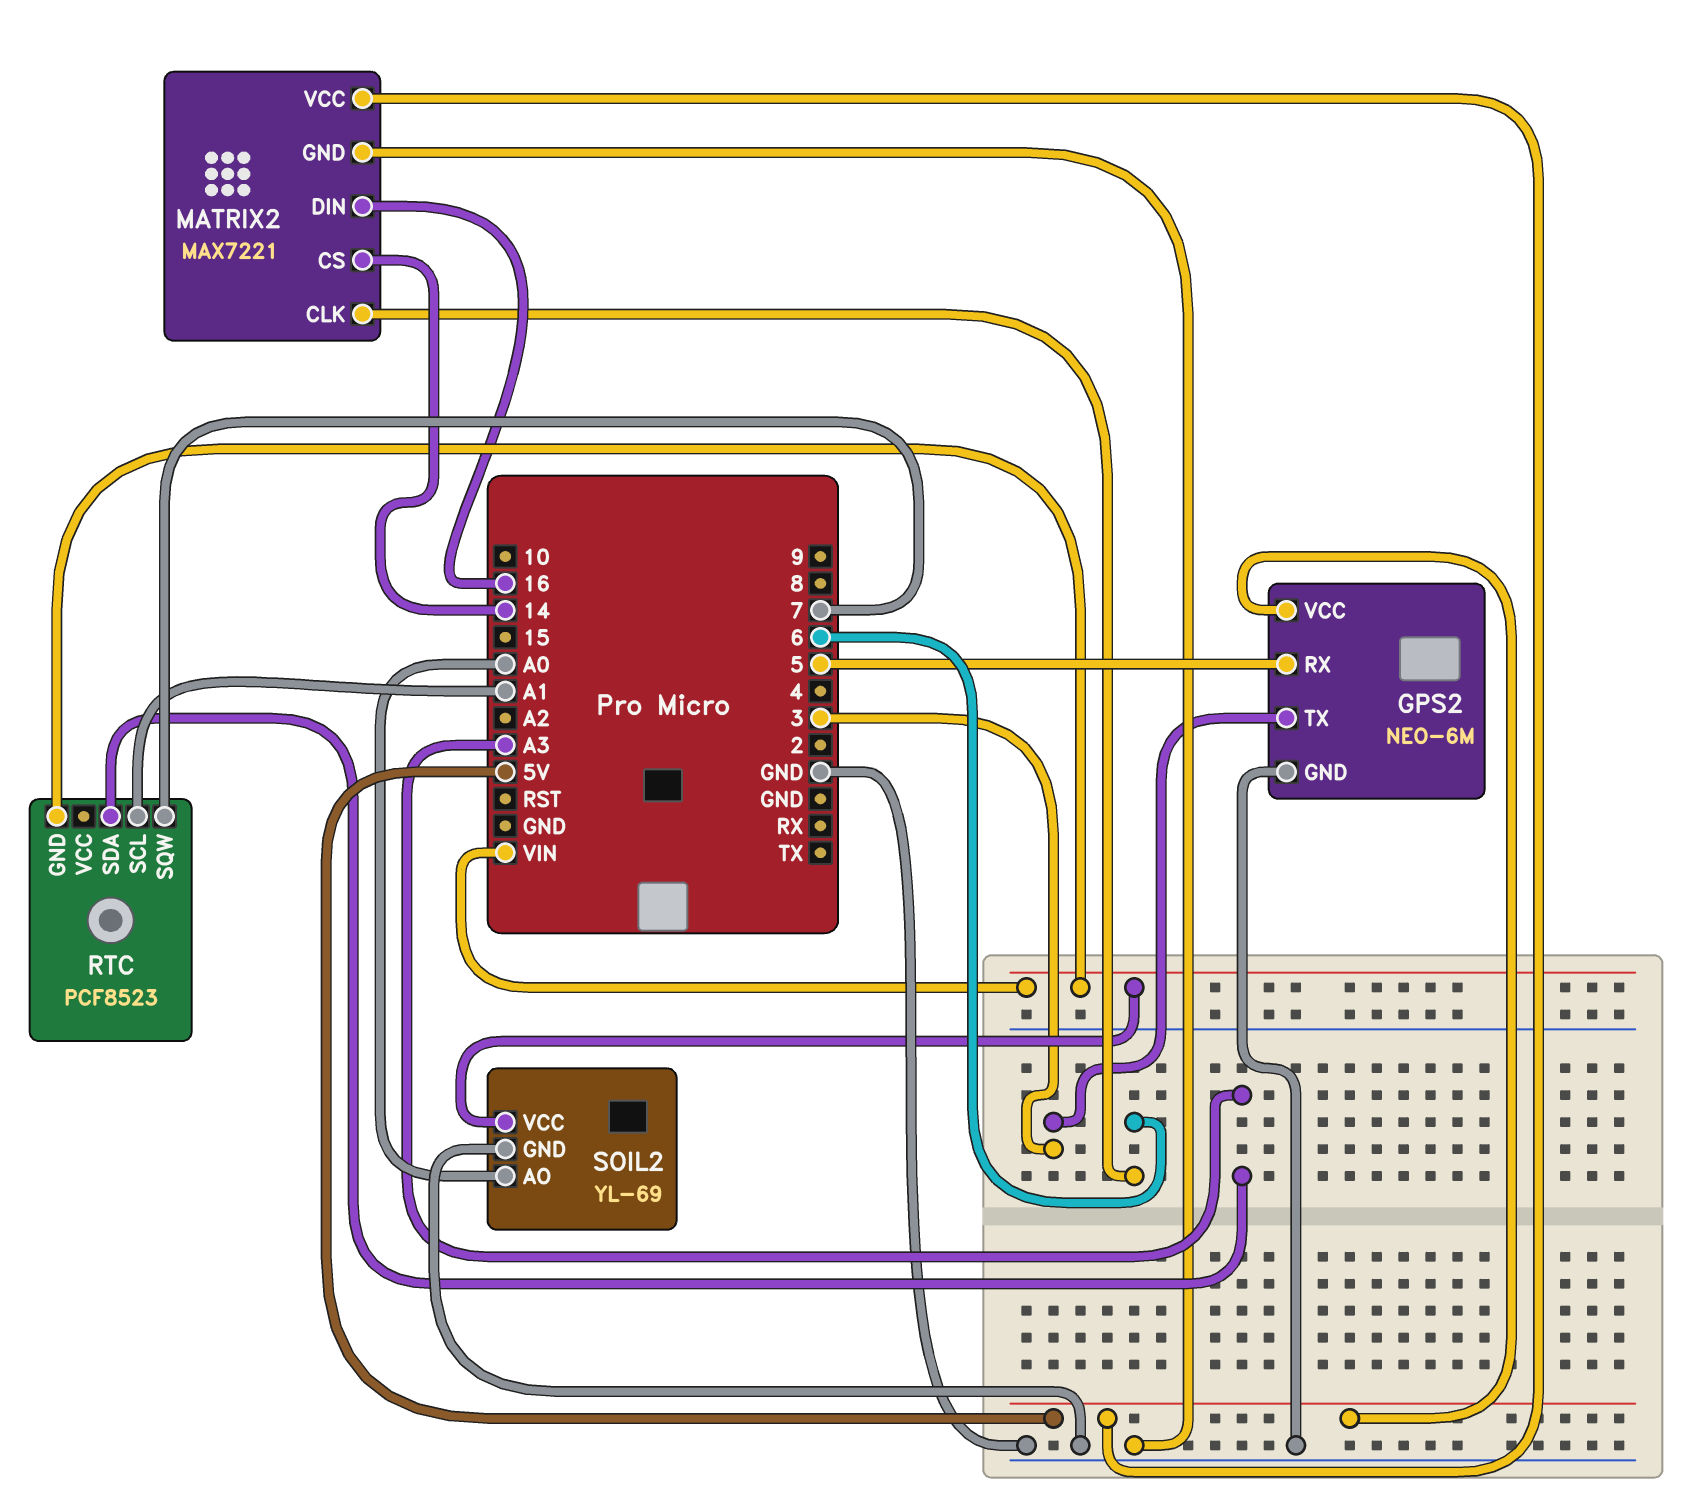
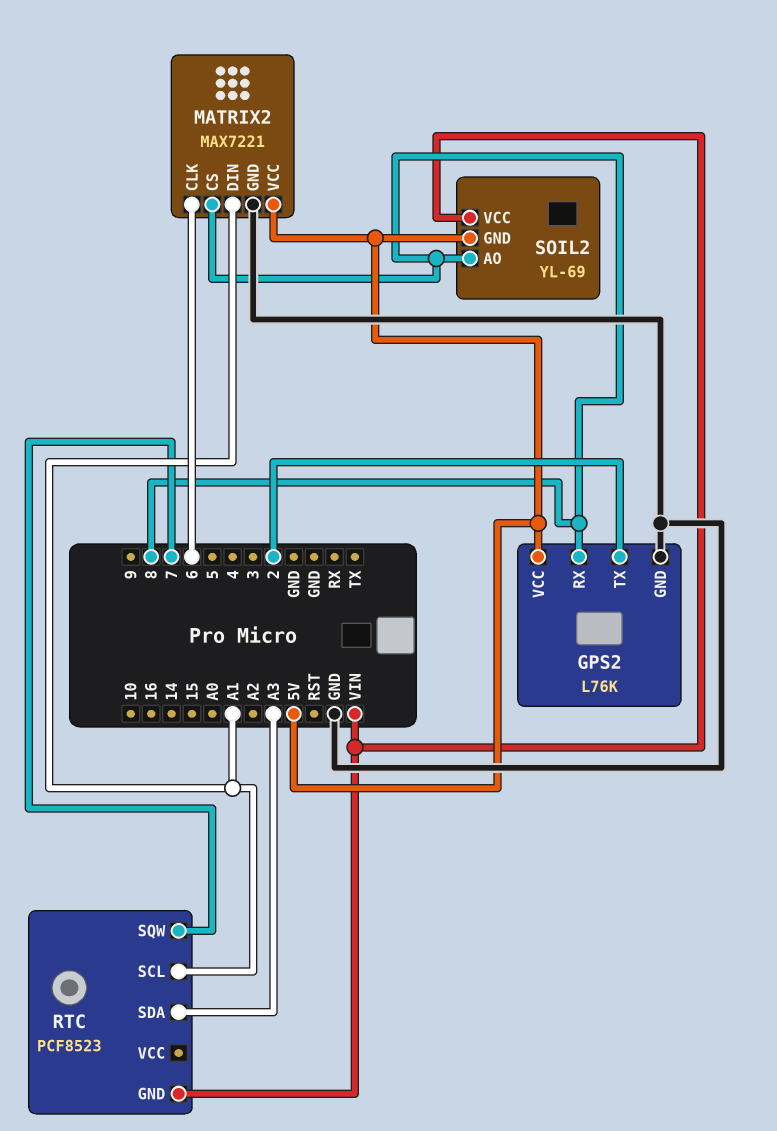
GPS2: NEO-6M -> L76K
GPS2 pin RX: 5 -> 8
GPS2 pin TX: 3 -> 2
MATRIX2 pin CS: 14 -> 8
MATRIX2 pin DIN: 16 -> A1
SOIL2 pin AO: A0 -> 8
SOIL2 pin GND: GND -> 5V

